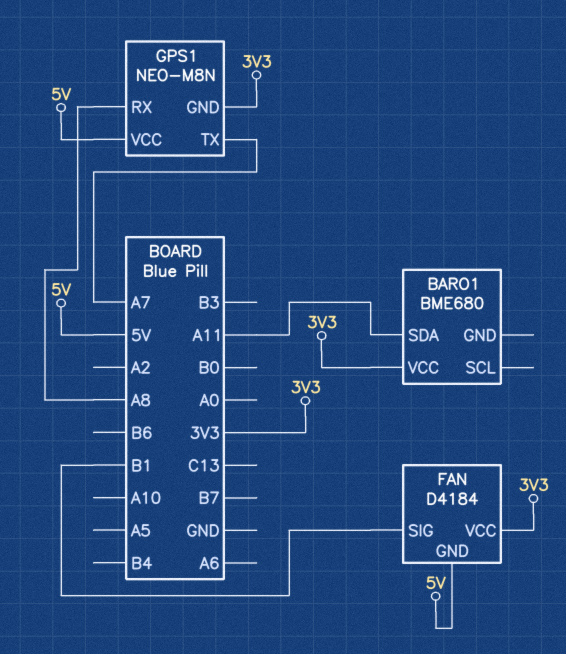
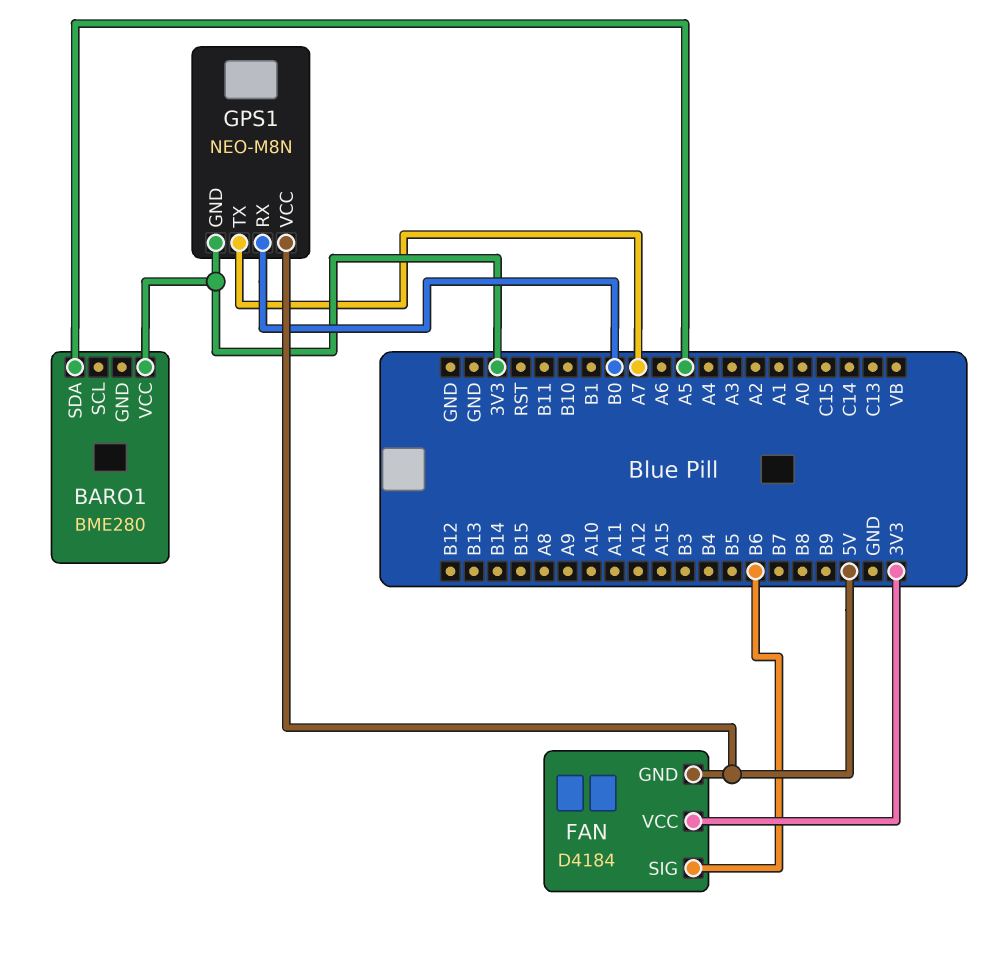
BARO1: BME680 -> BME280
BARO1 pin SDA: A11 -> A5
FAN pin SIG: B1 -> B6
GPS1 pin RX: A8 -> B0

